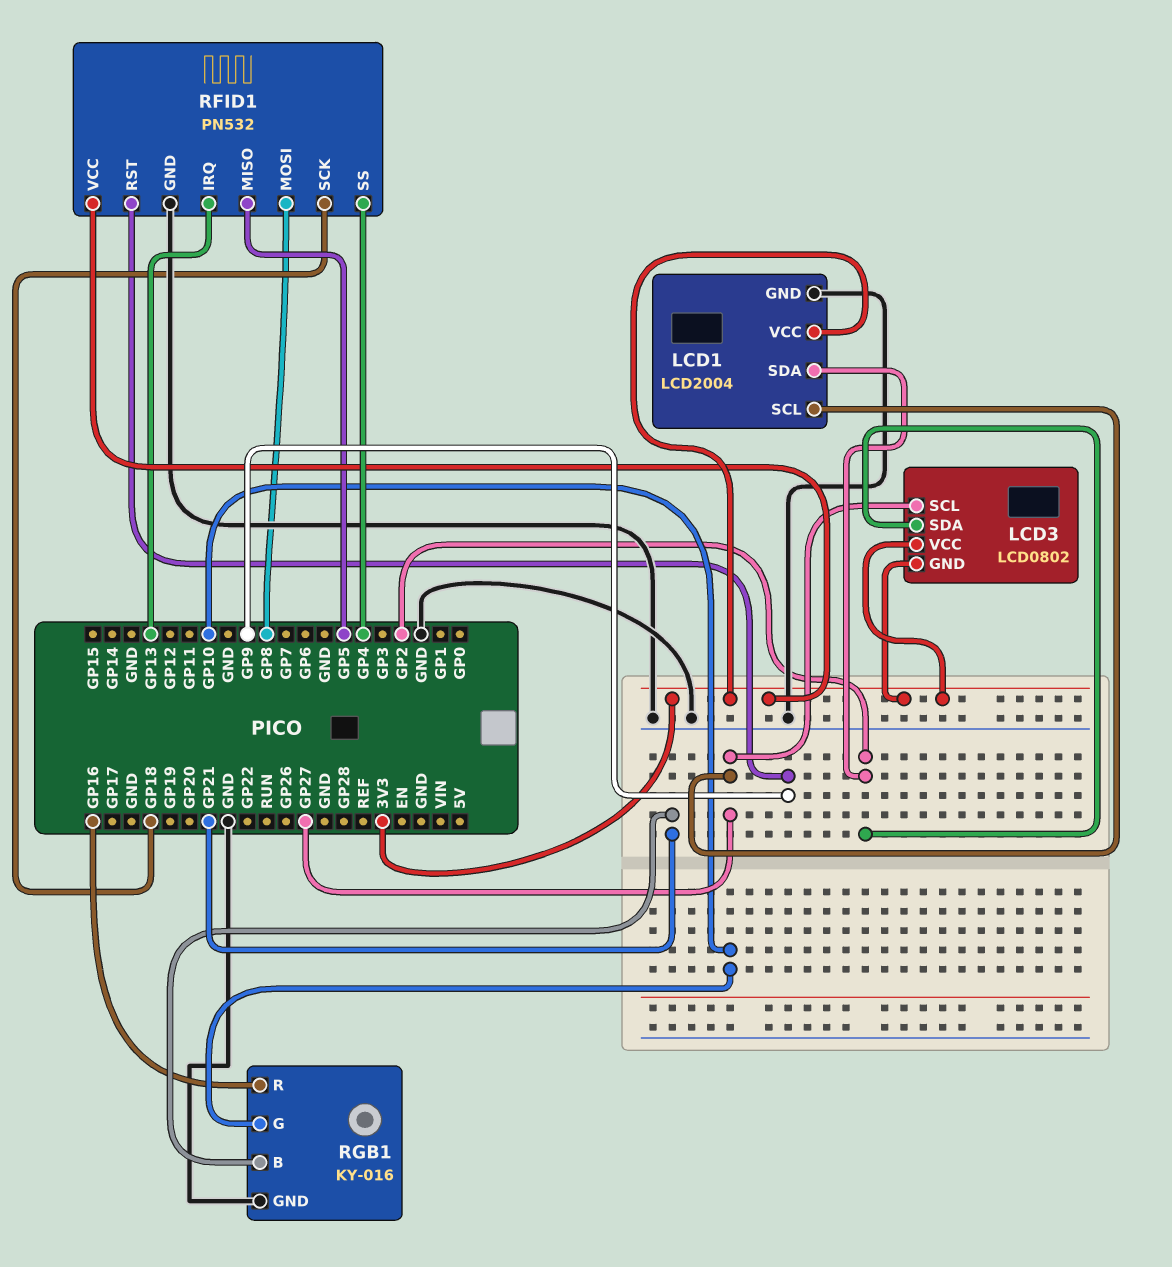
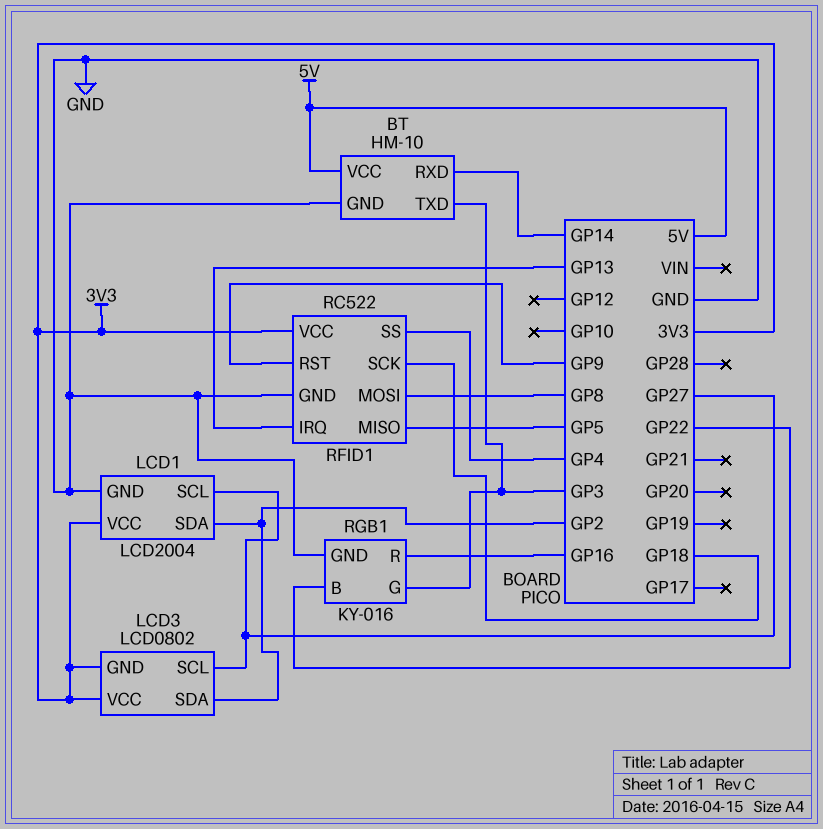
BT: none -> HM-10
BT pin GND: none -> GND
BT pin RXD: none -> GP14
BT pin TXD: none -> GP3
BT pin VCC: none -> 5V
RFID1: PN532 -> RC522
RGB1 pin B: GP21 -> GP22
RGB1 pin G: GP10 -> GP3

